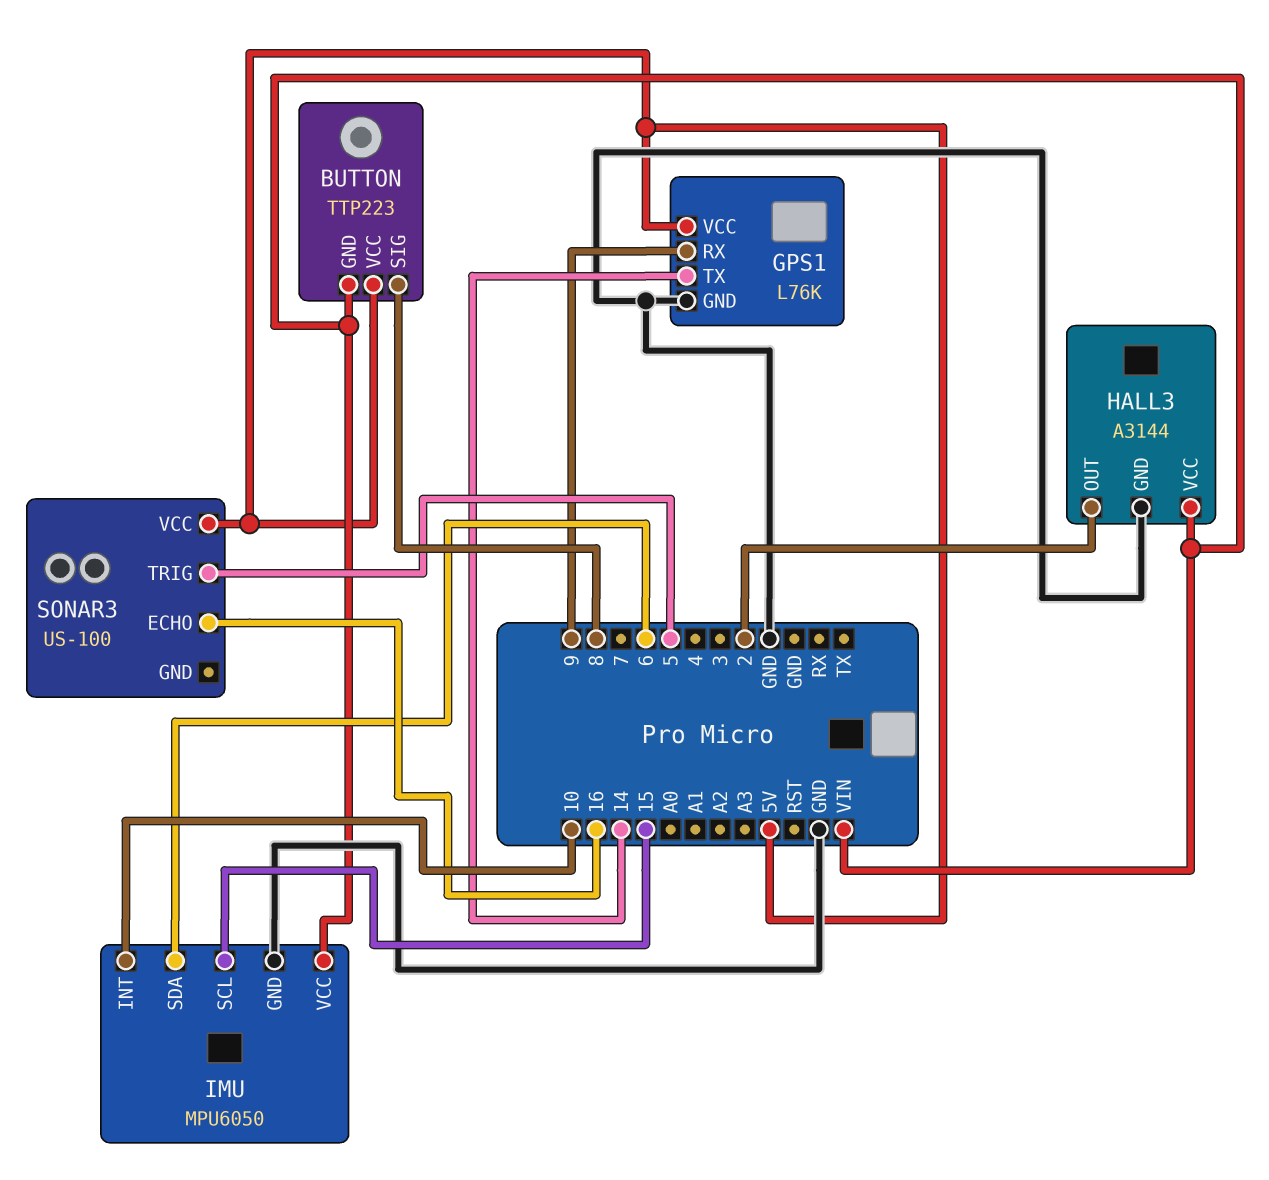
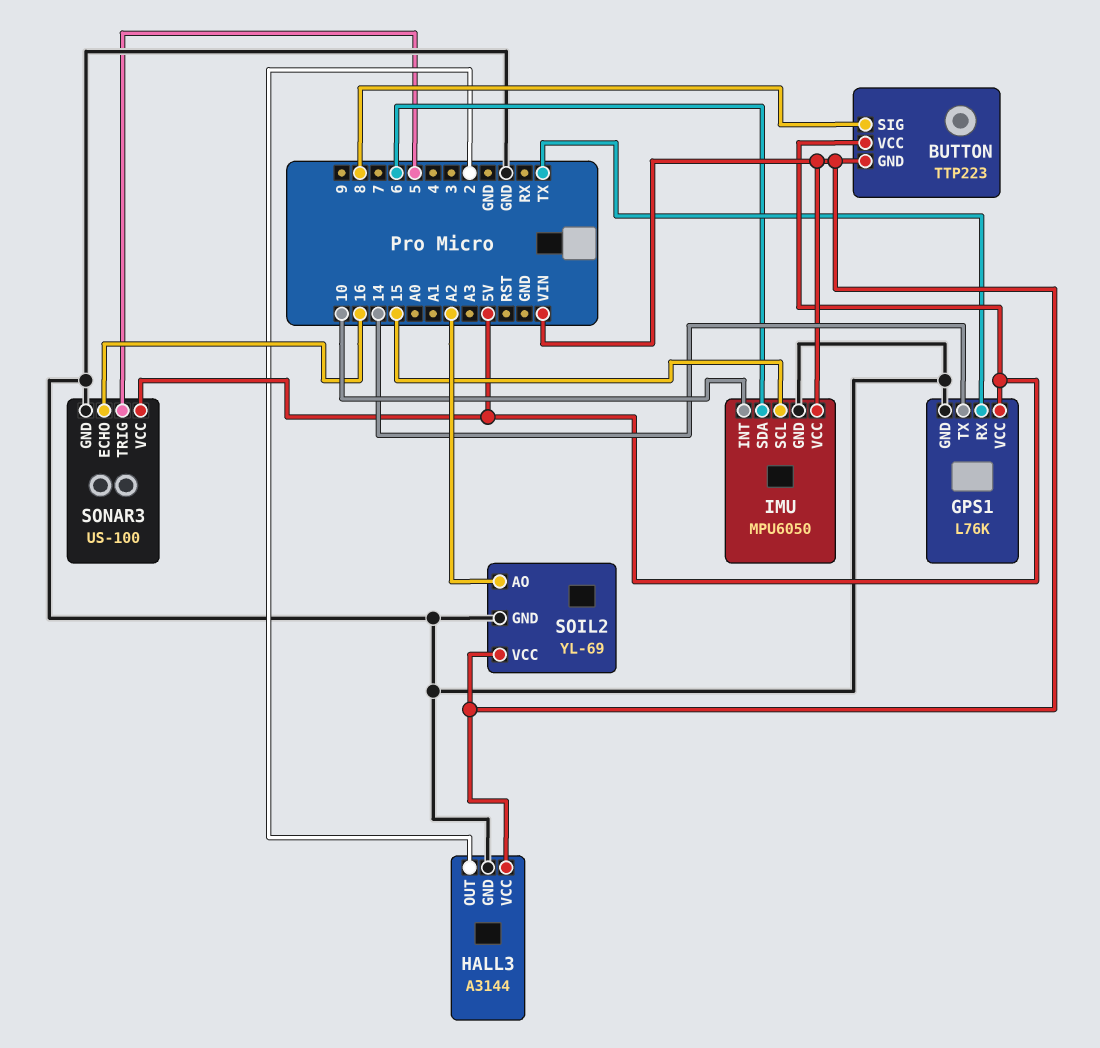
GPS1 pin RX: 9 -> TX
SOIL2: none -> YL-69
SOIL2 pin AO: none -> A2
SOIL2 pin GND: none -> GND
SOIL2 pin VCC: none -> VIN
SONAR3 pin GND: none -> GND

